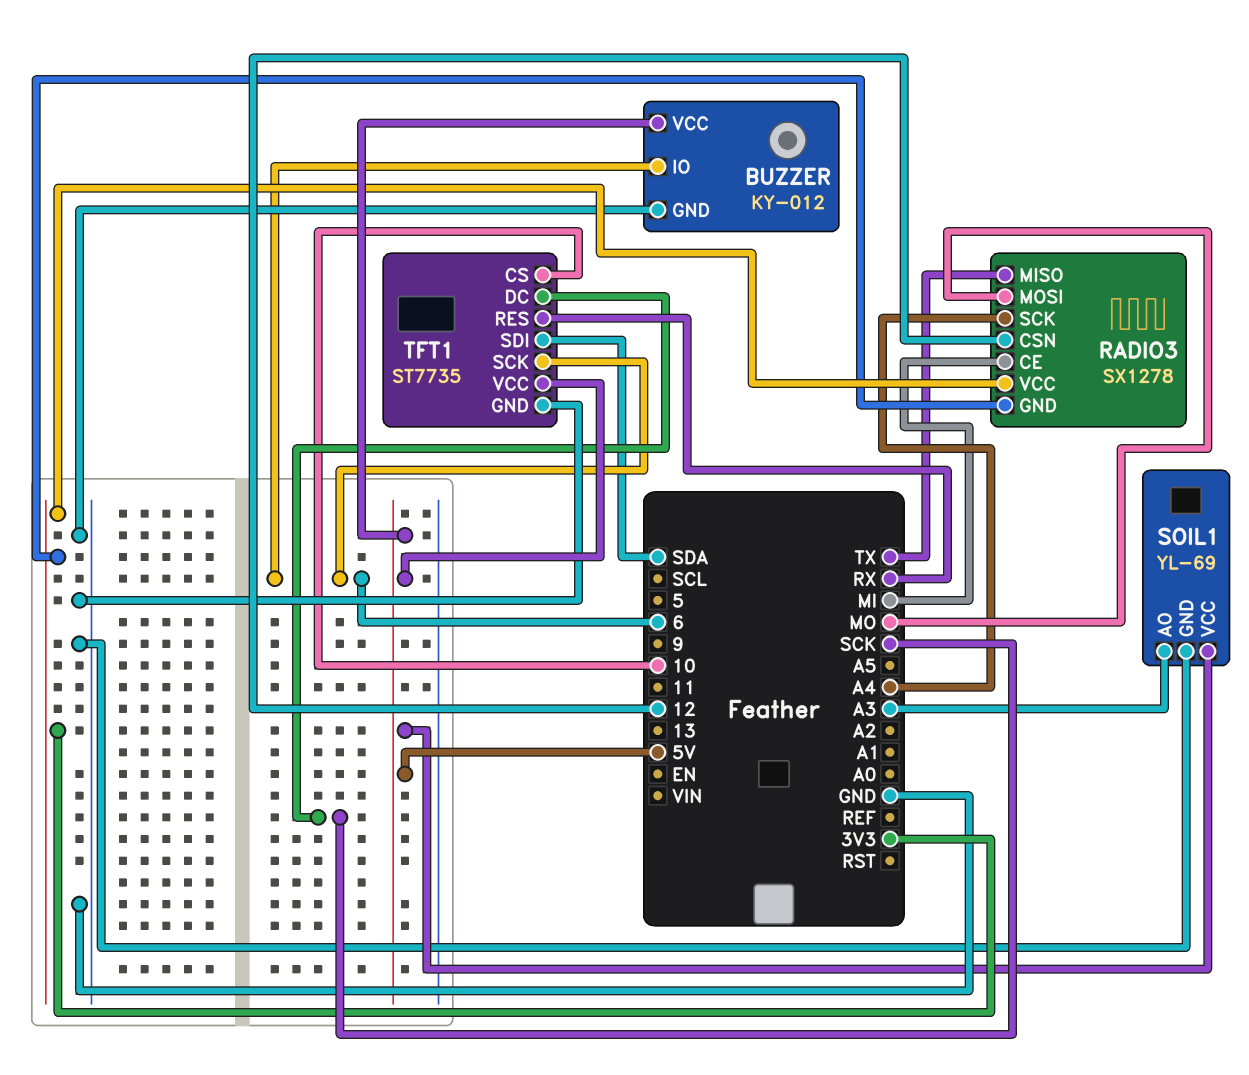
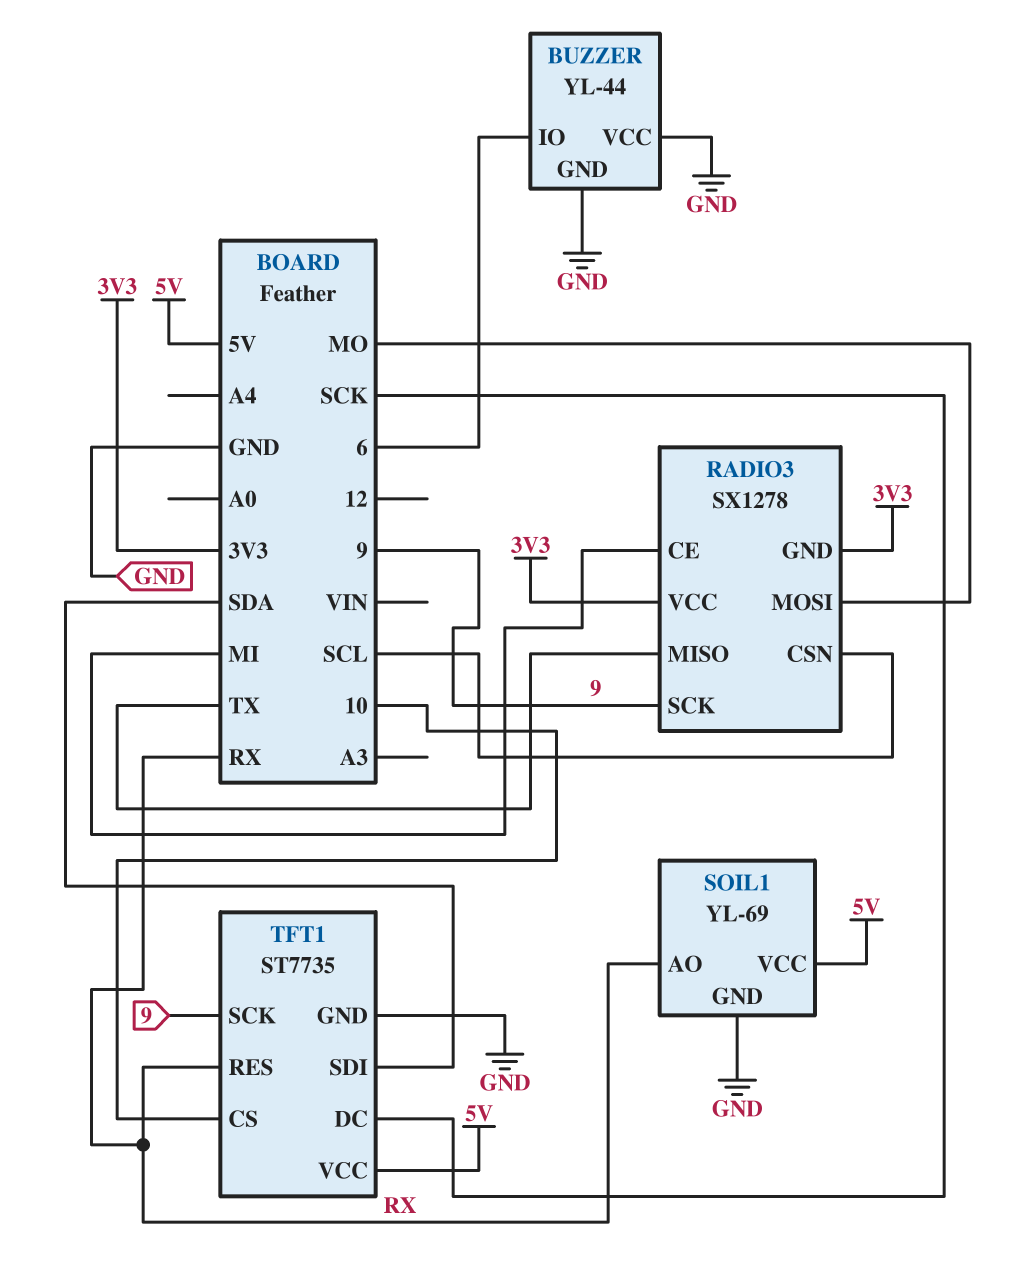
BUZZER: KY-012 -> YL-44
BUZZER pin VCC: 5V -> GND
RADIO3 pin CSN: 12 -> SCL
RADIO3 pin SCK: A4 -> 9
SOIL1 pin AO: A3 -> RX
TFT1 pin SCK: 6 -> 9

